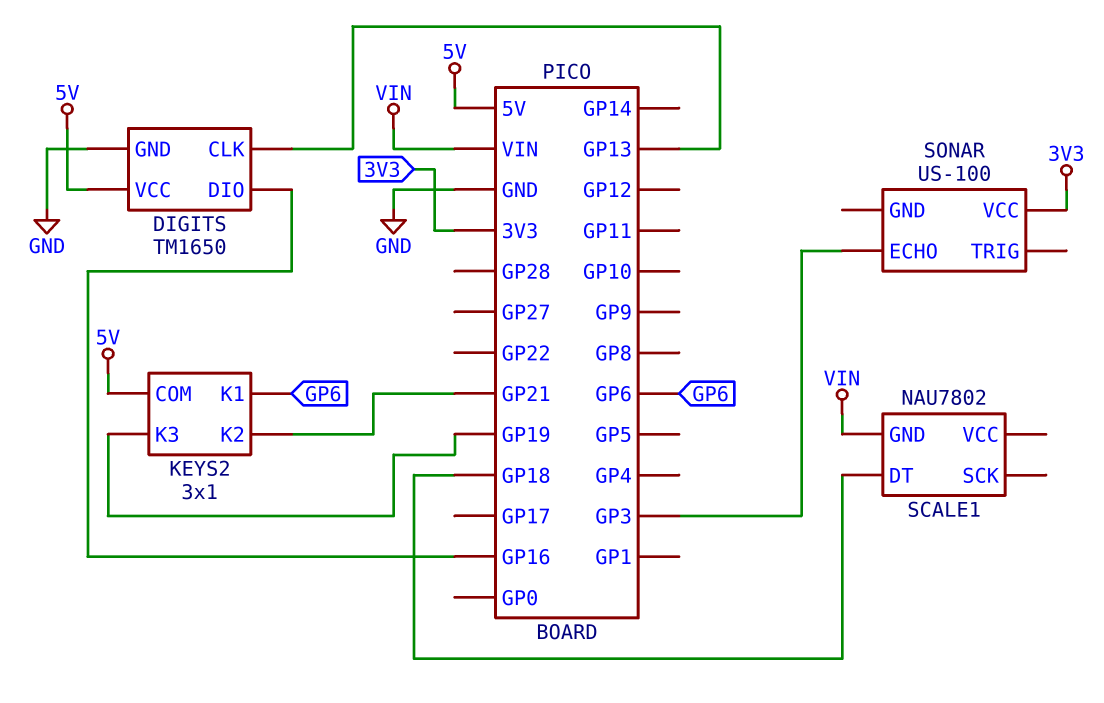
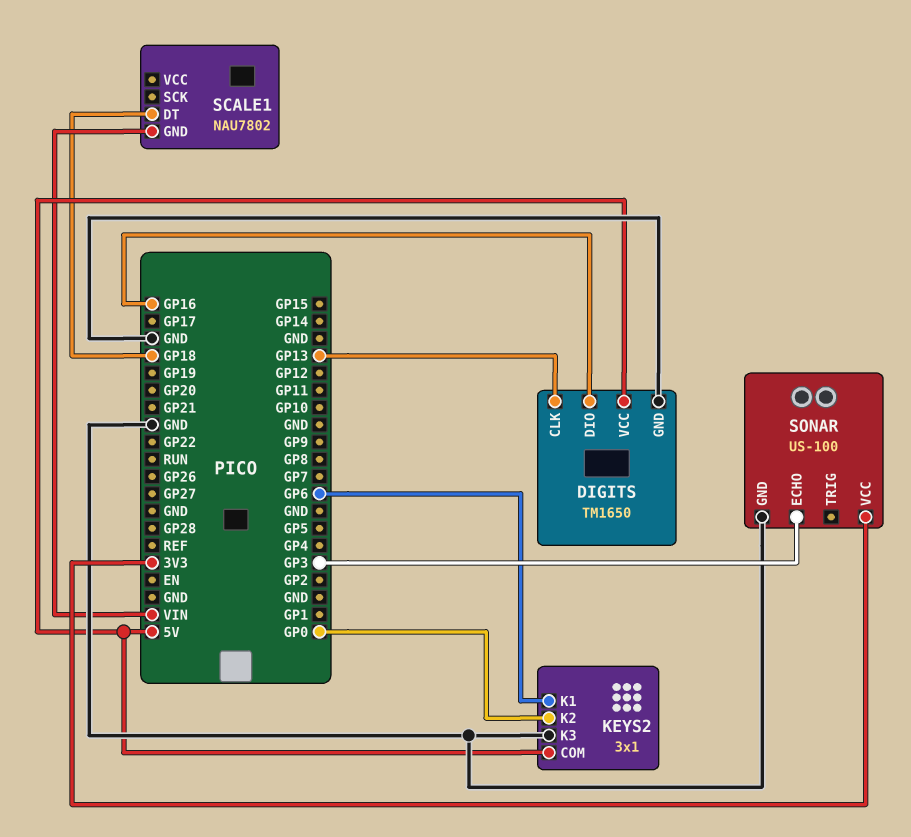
KEYS2 pin K2: GP21 -> GP0
KEYS2 pin K3: GP19 -> GND
SONAR pin GND: none -> GND

